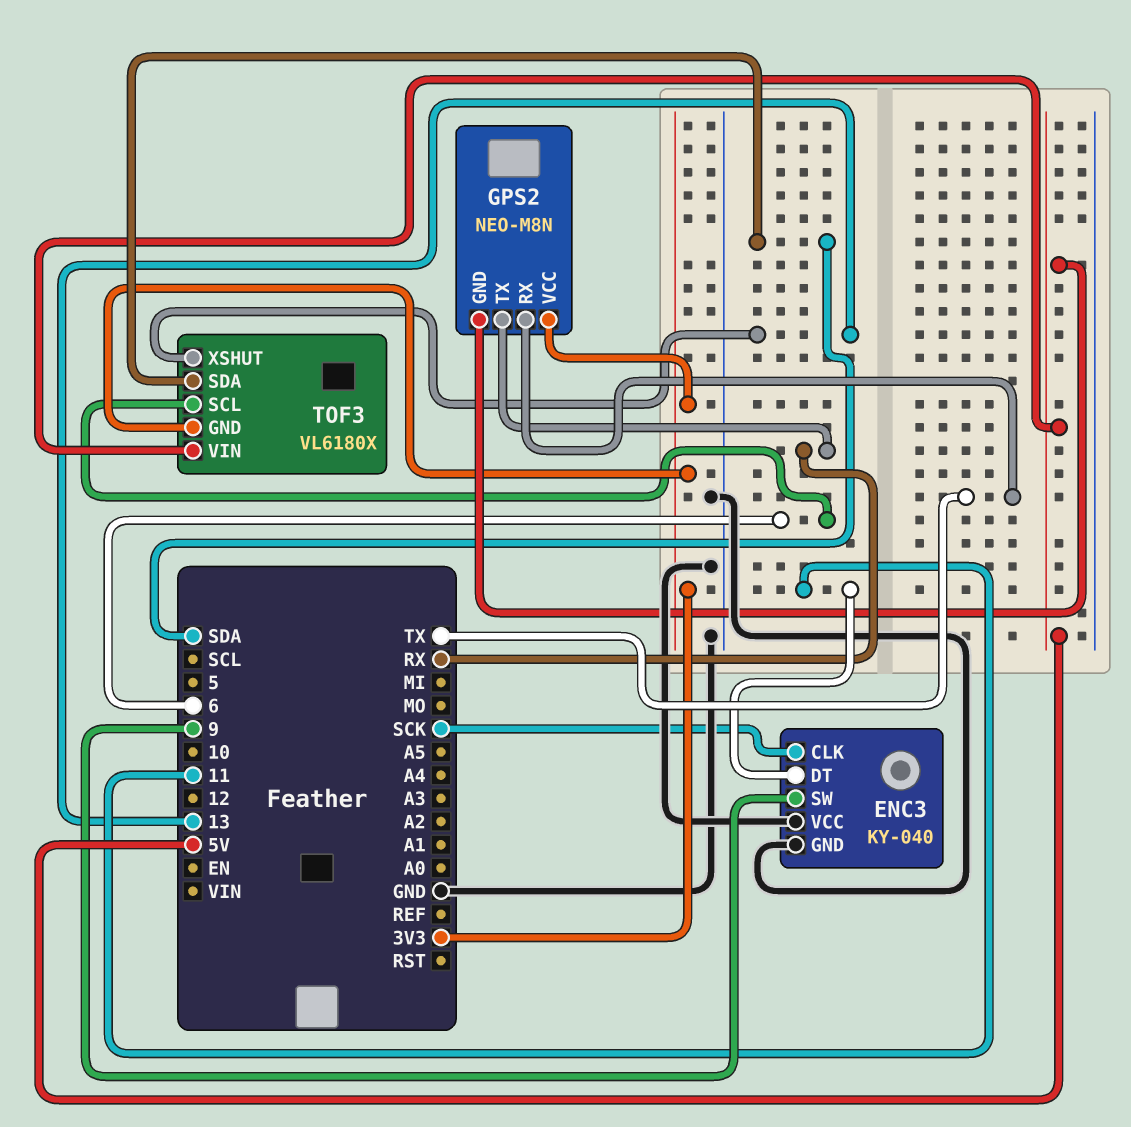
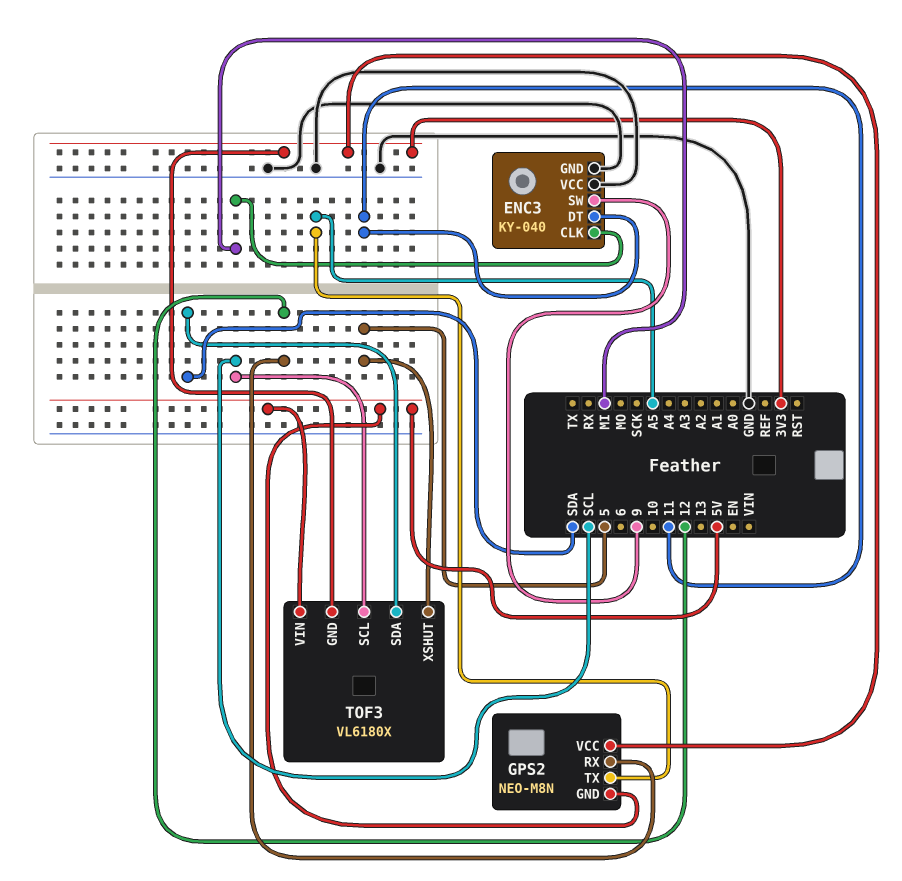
ENC3 pin CLK: SCK -> MI
GPS2 pin RX: TX -> 12
GPS2 pin TX: RX -> A5
TOF3 pin SCL: 6 -> SCL
TOF3 pin XSHUT: 13 -> 5

